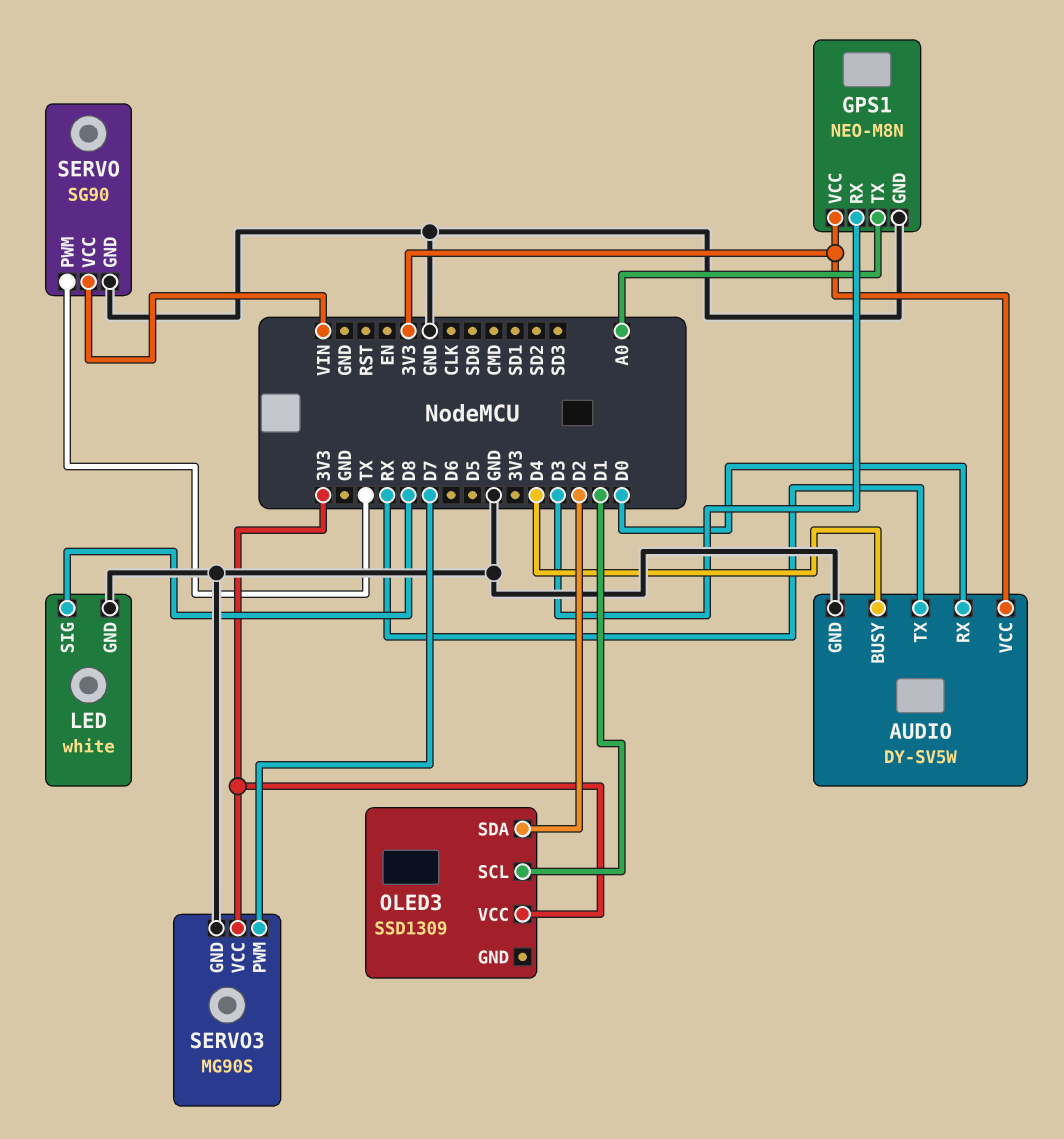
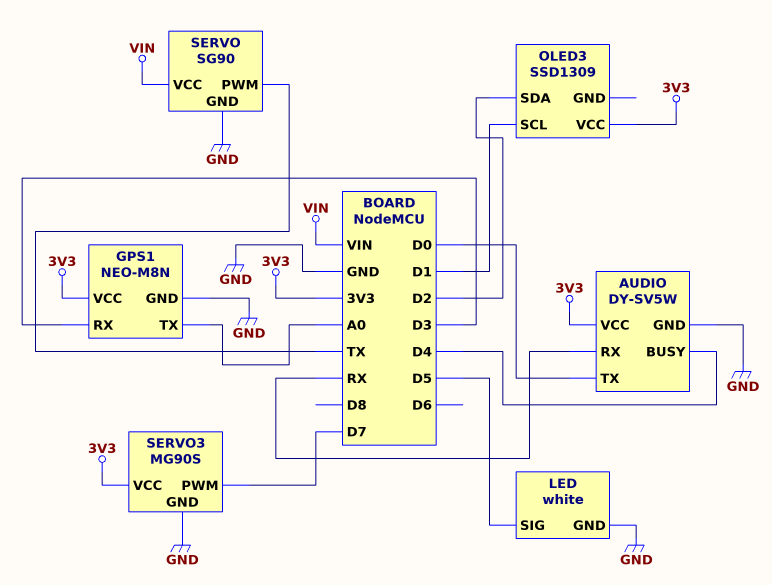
AUDIO pin RX: D0 -> RX
AUDIO pin TX: RX -> D0
LED pin SIG: D8 -> D5

